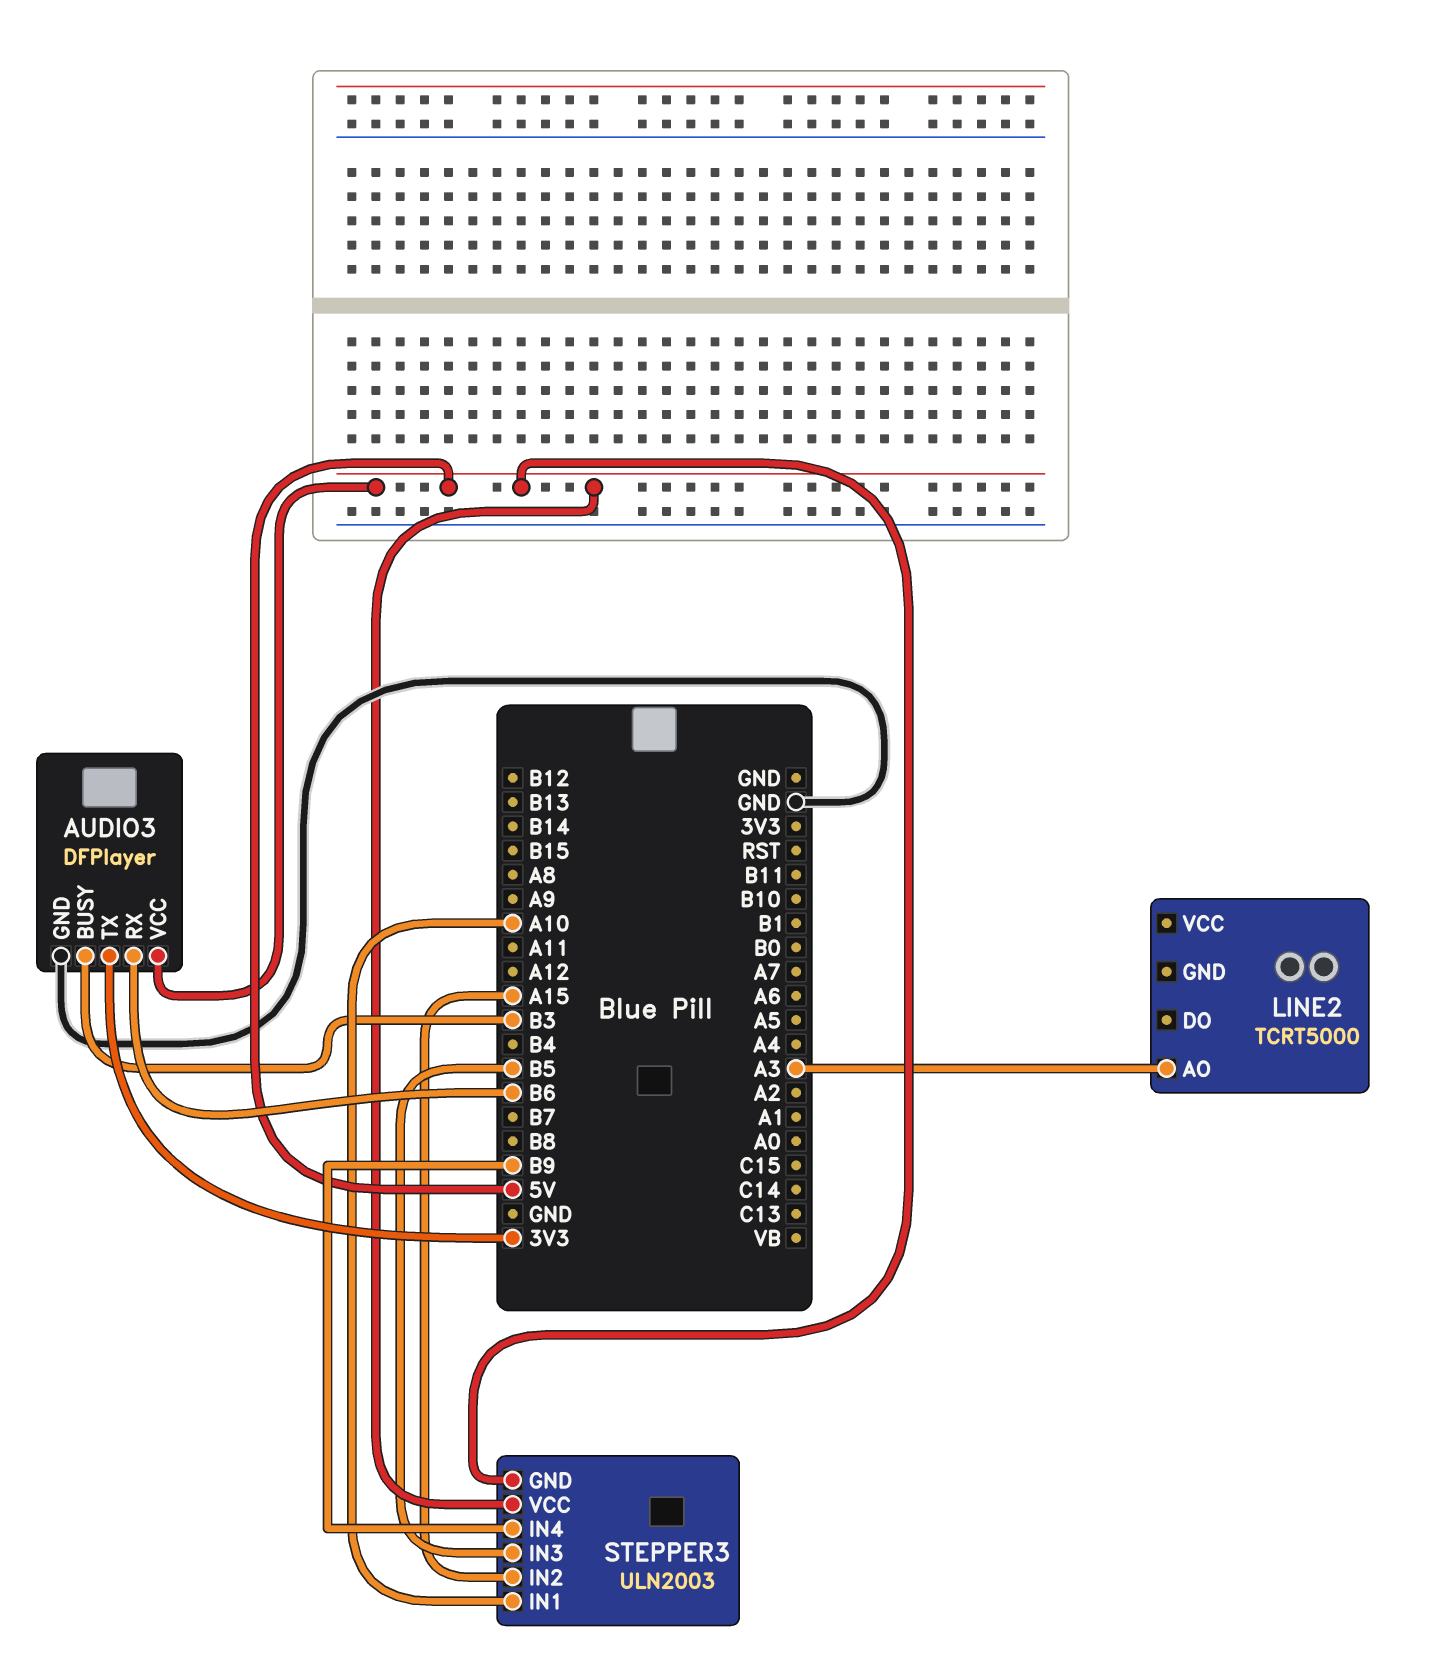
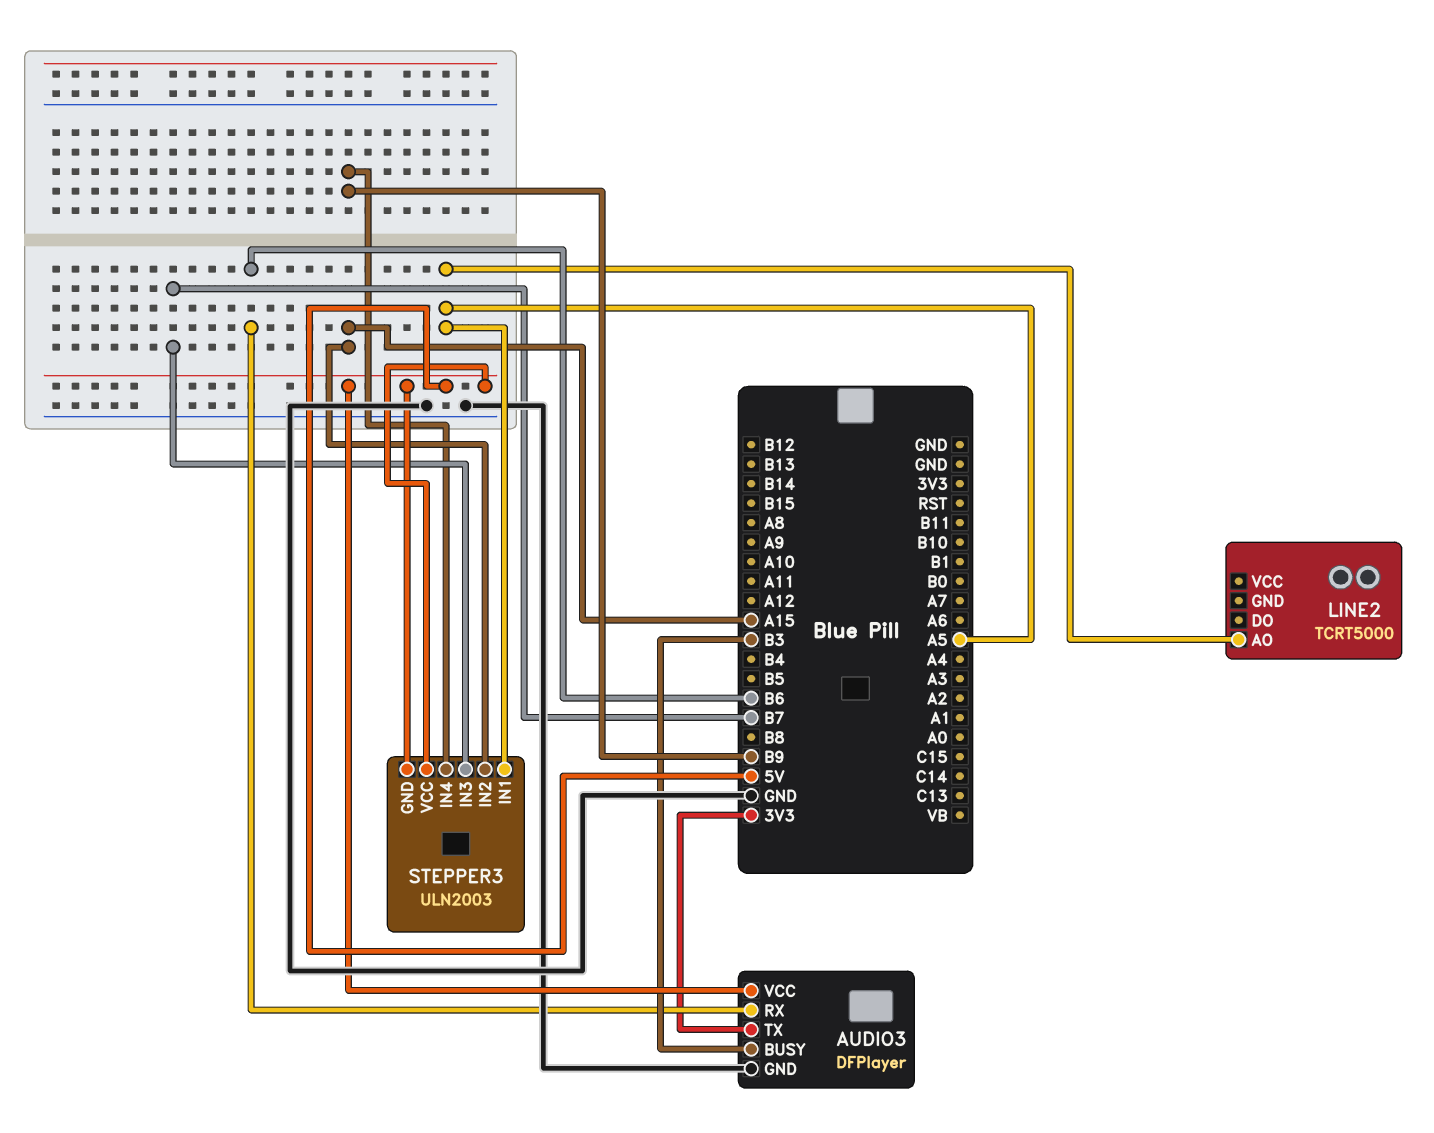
LINE2 pin AO: A3 -> A5
STEPPER3 pin IN1: A10 -> A5
STEPPER3 pin IN3: B5 -> B7

